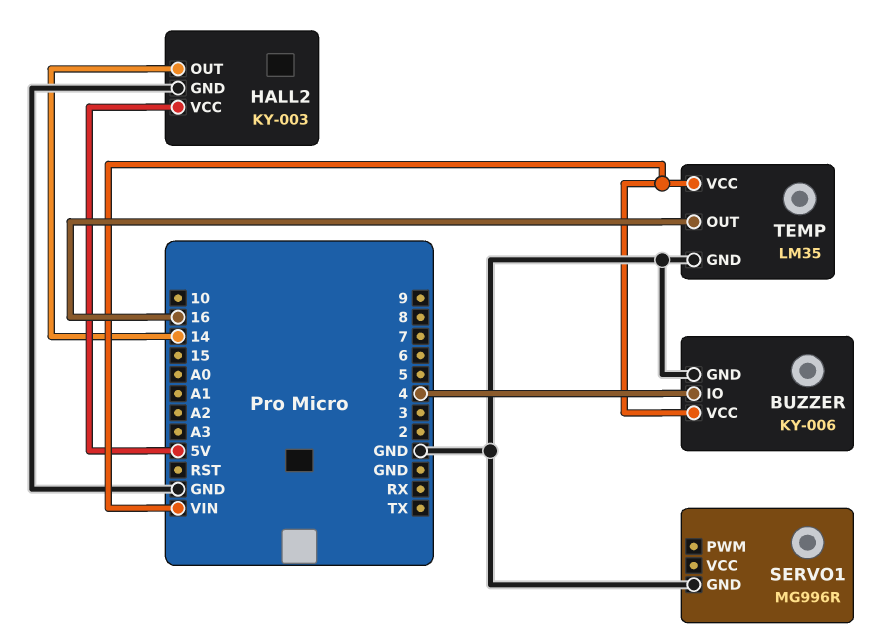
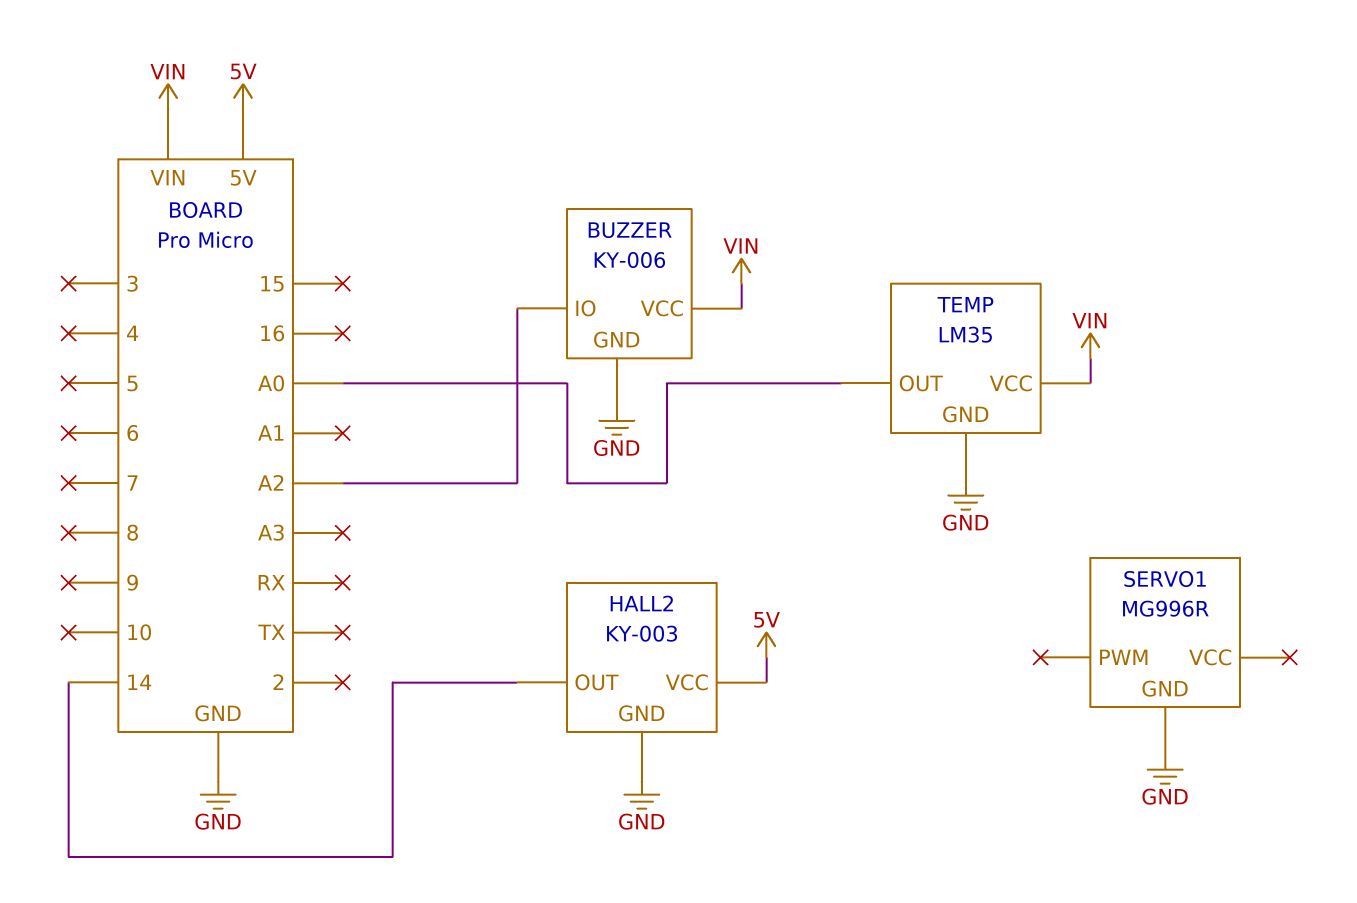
BUZZER pin IO: 4 -> A2
TEMP pin OUT: 16 -> A0

